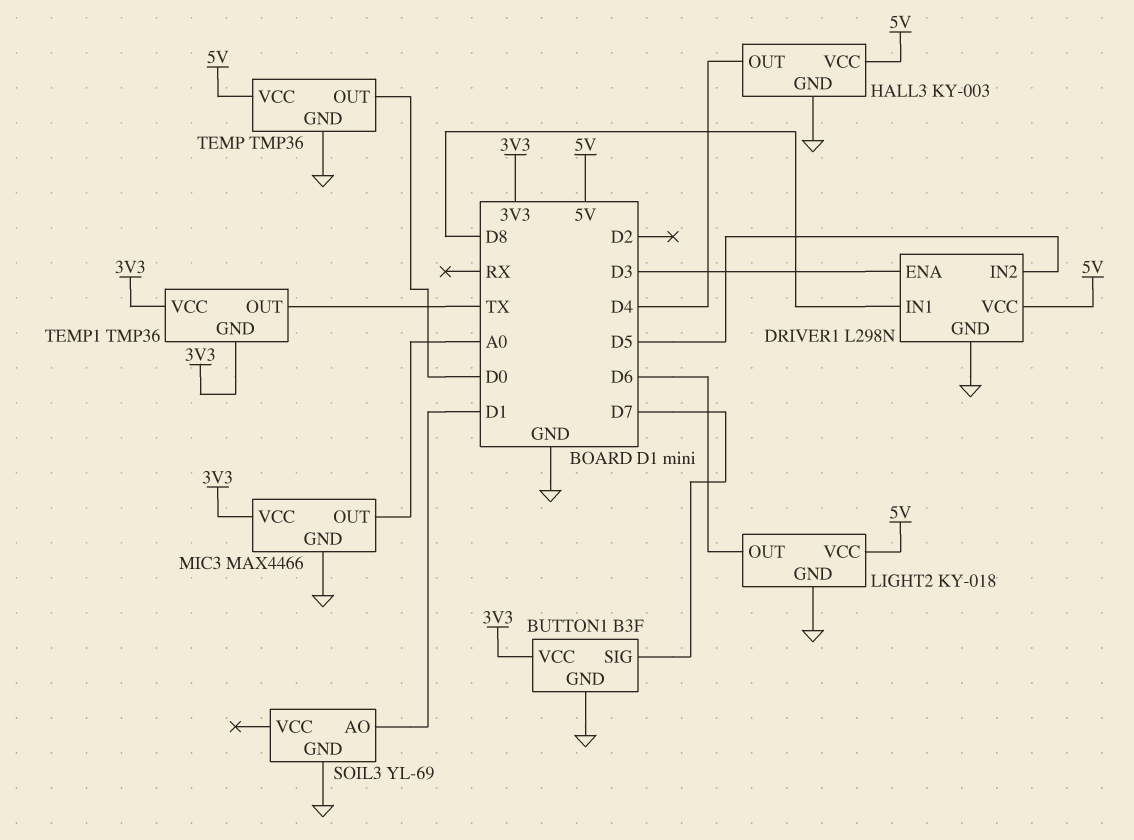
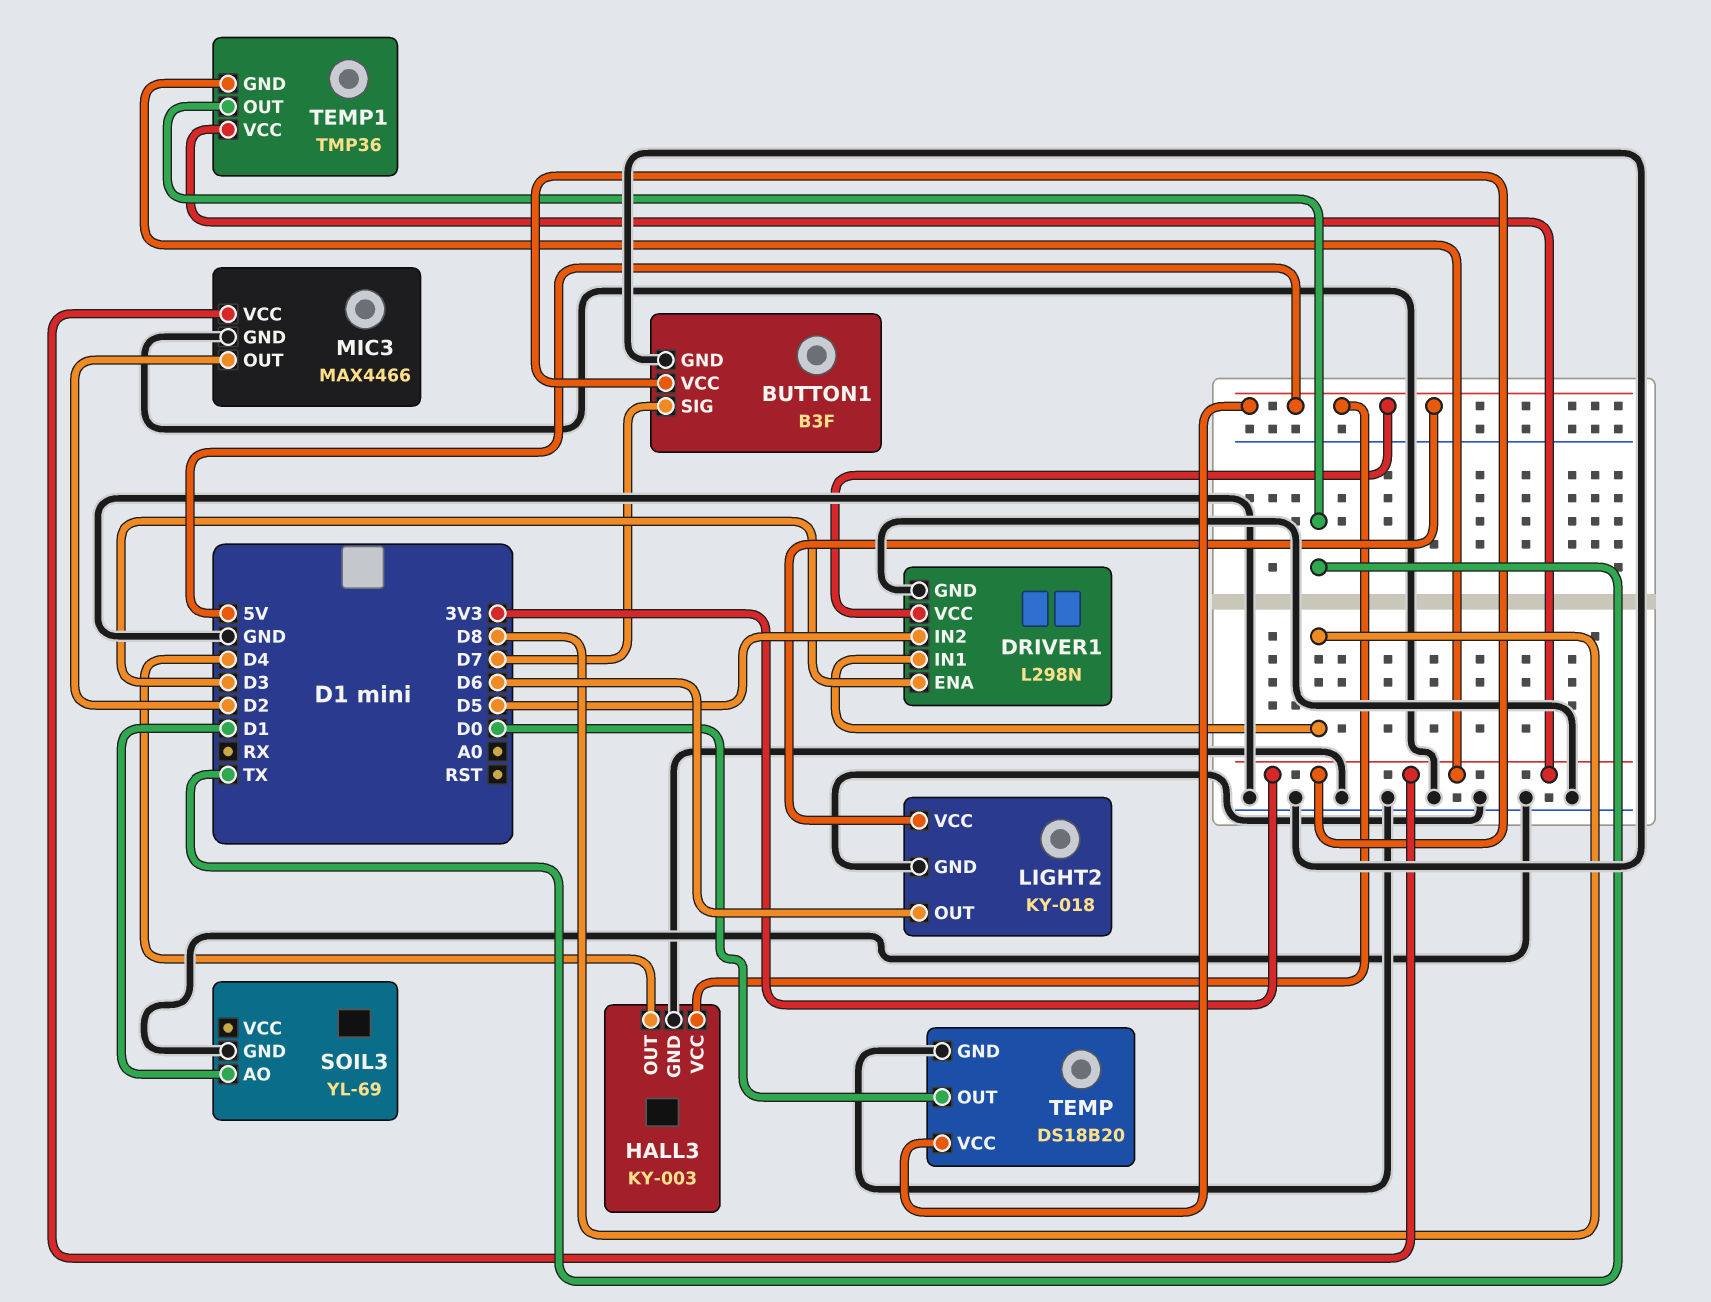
MIC3 pin OUT: A0 -> D2
TEMP: TMP36 -> DS18B20

